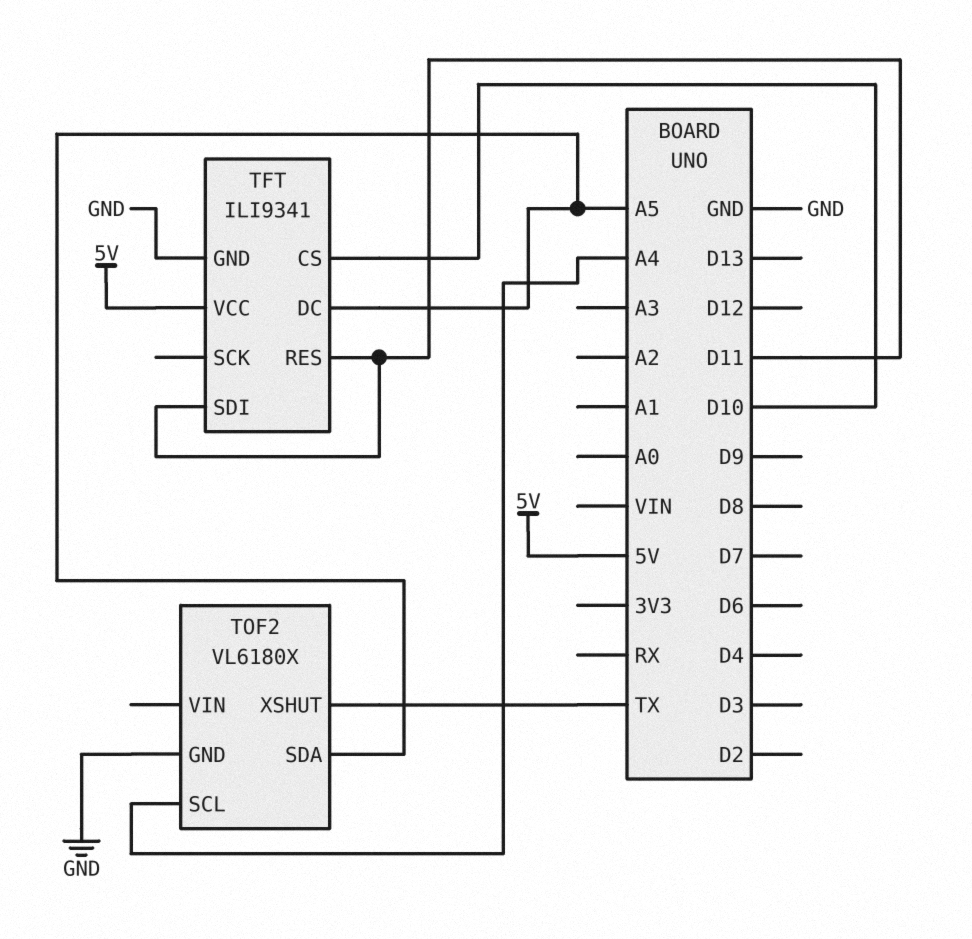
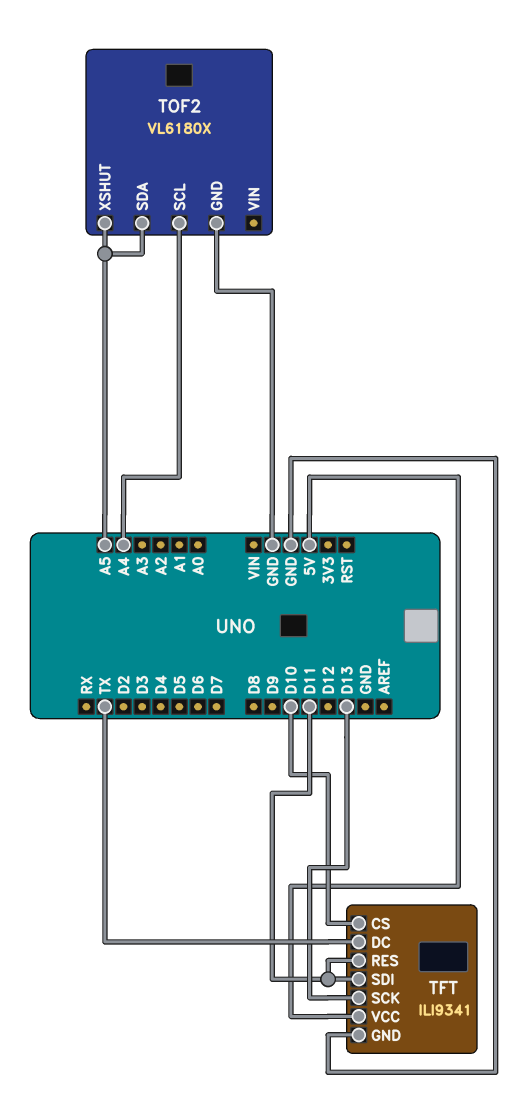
TFT pin DC: A5 -> TX
TFT pin SCK: none -> D13
TOF2 pin XSHUT: TX -> A5

